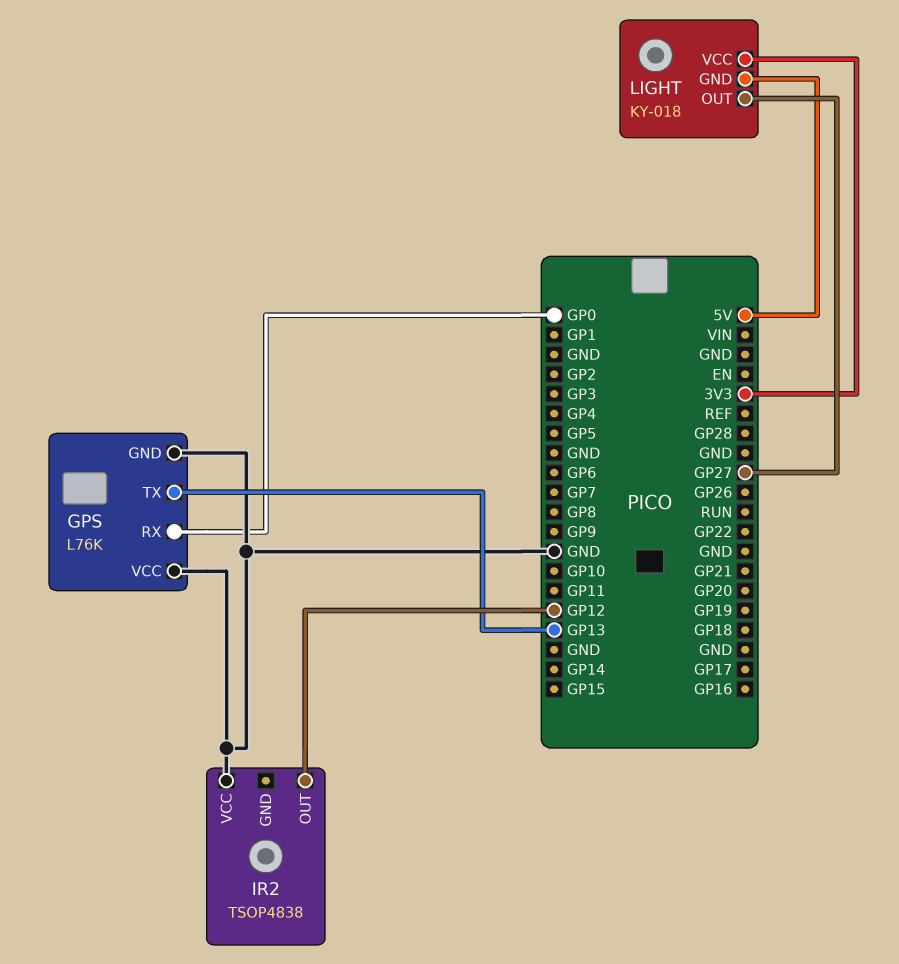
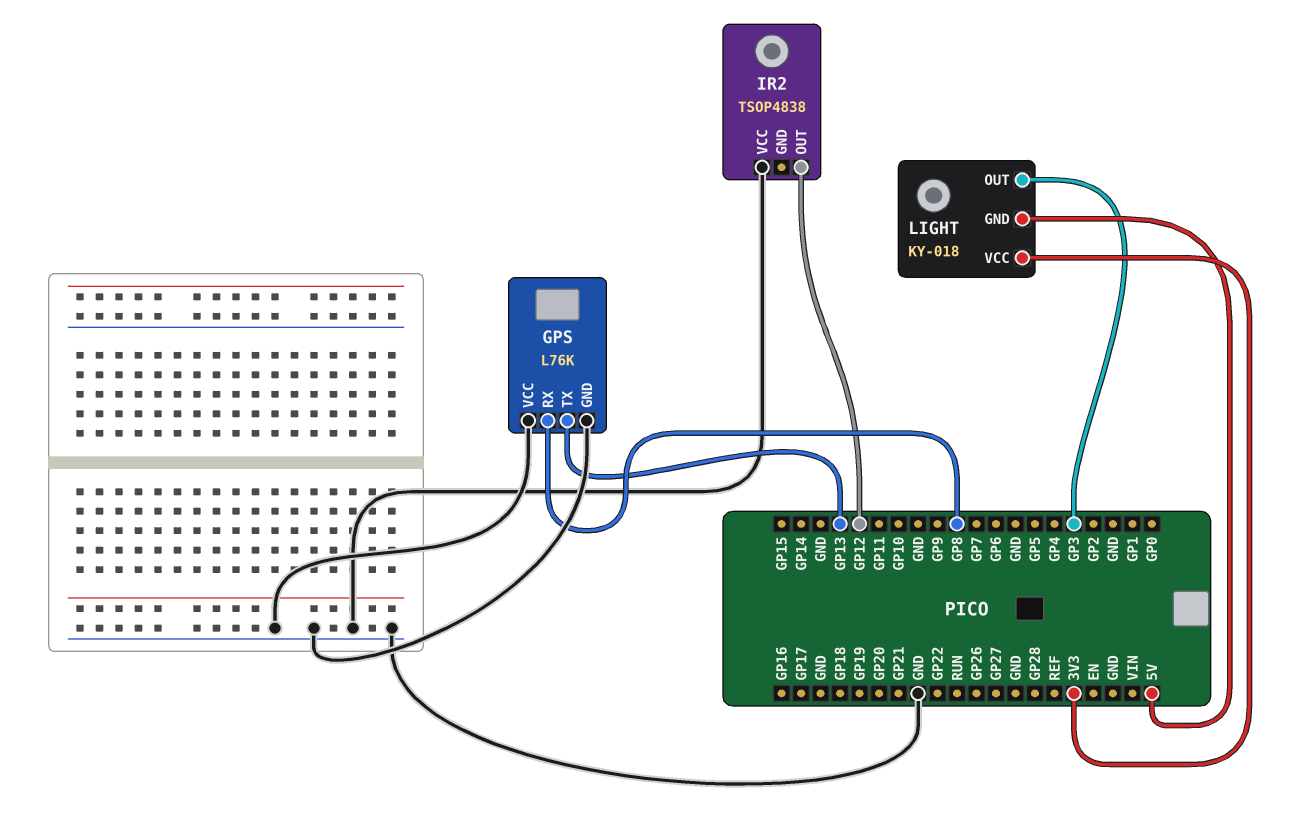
GPS pin RX: GP0 -> GP8
LIGHT pin OUT: GP27 -> GP3

